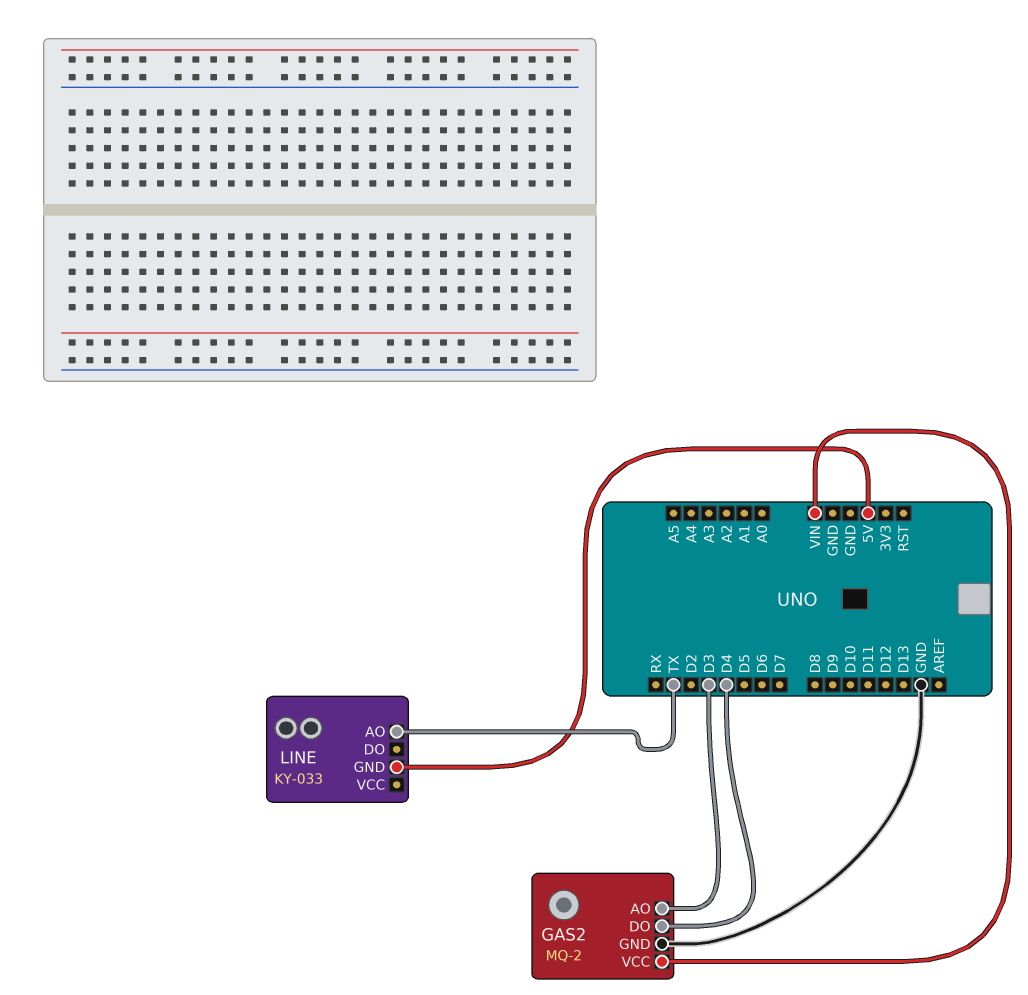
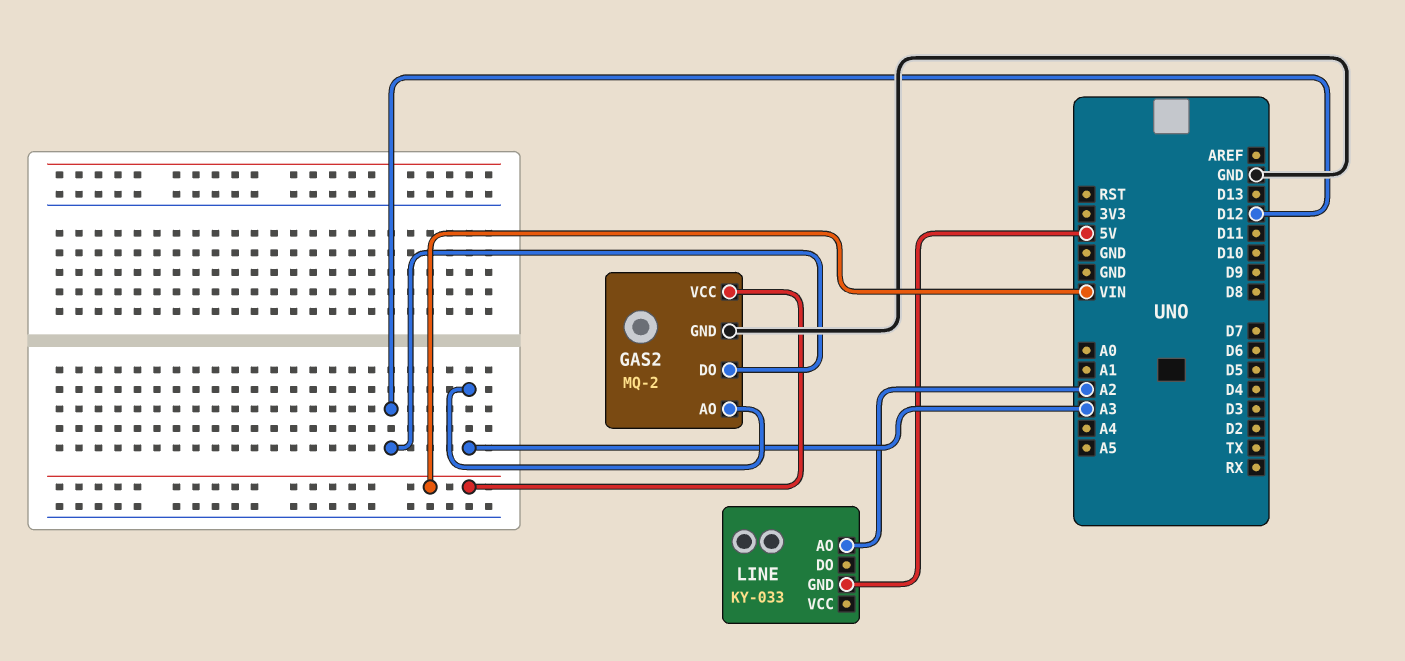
GAS2 pin AO: D3 -> A3
GAS2 pin DO: D4 -> D12
LINE pin AO: TX -> A2

